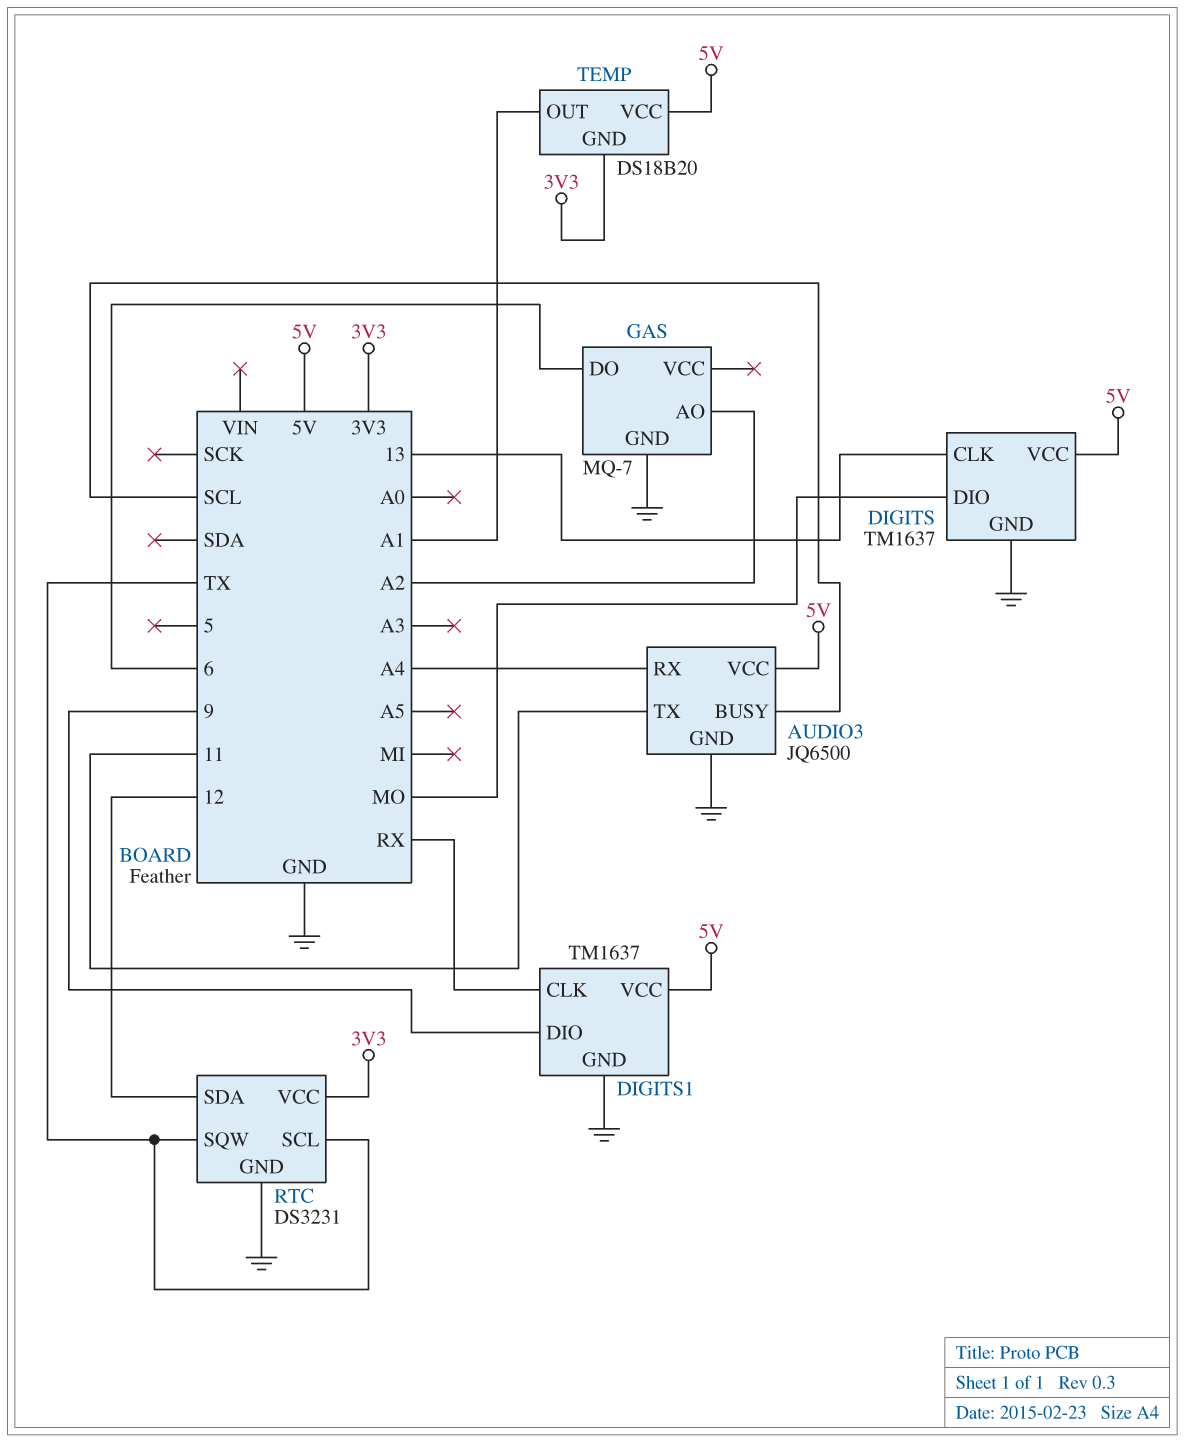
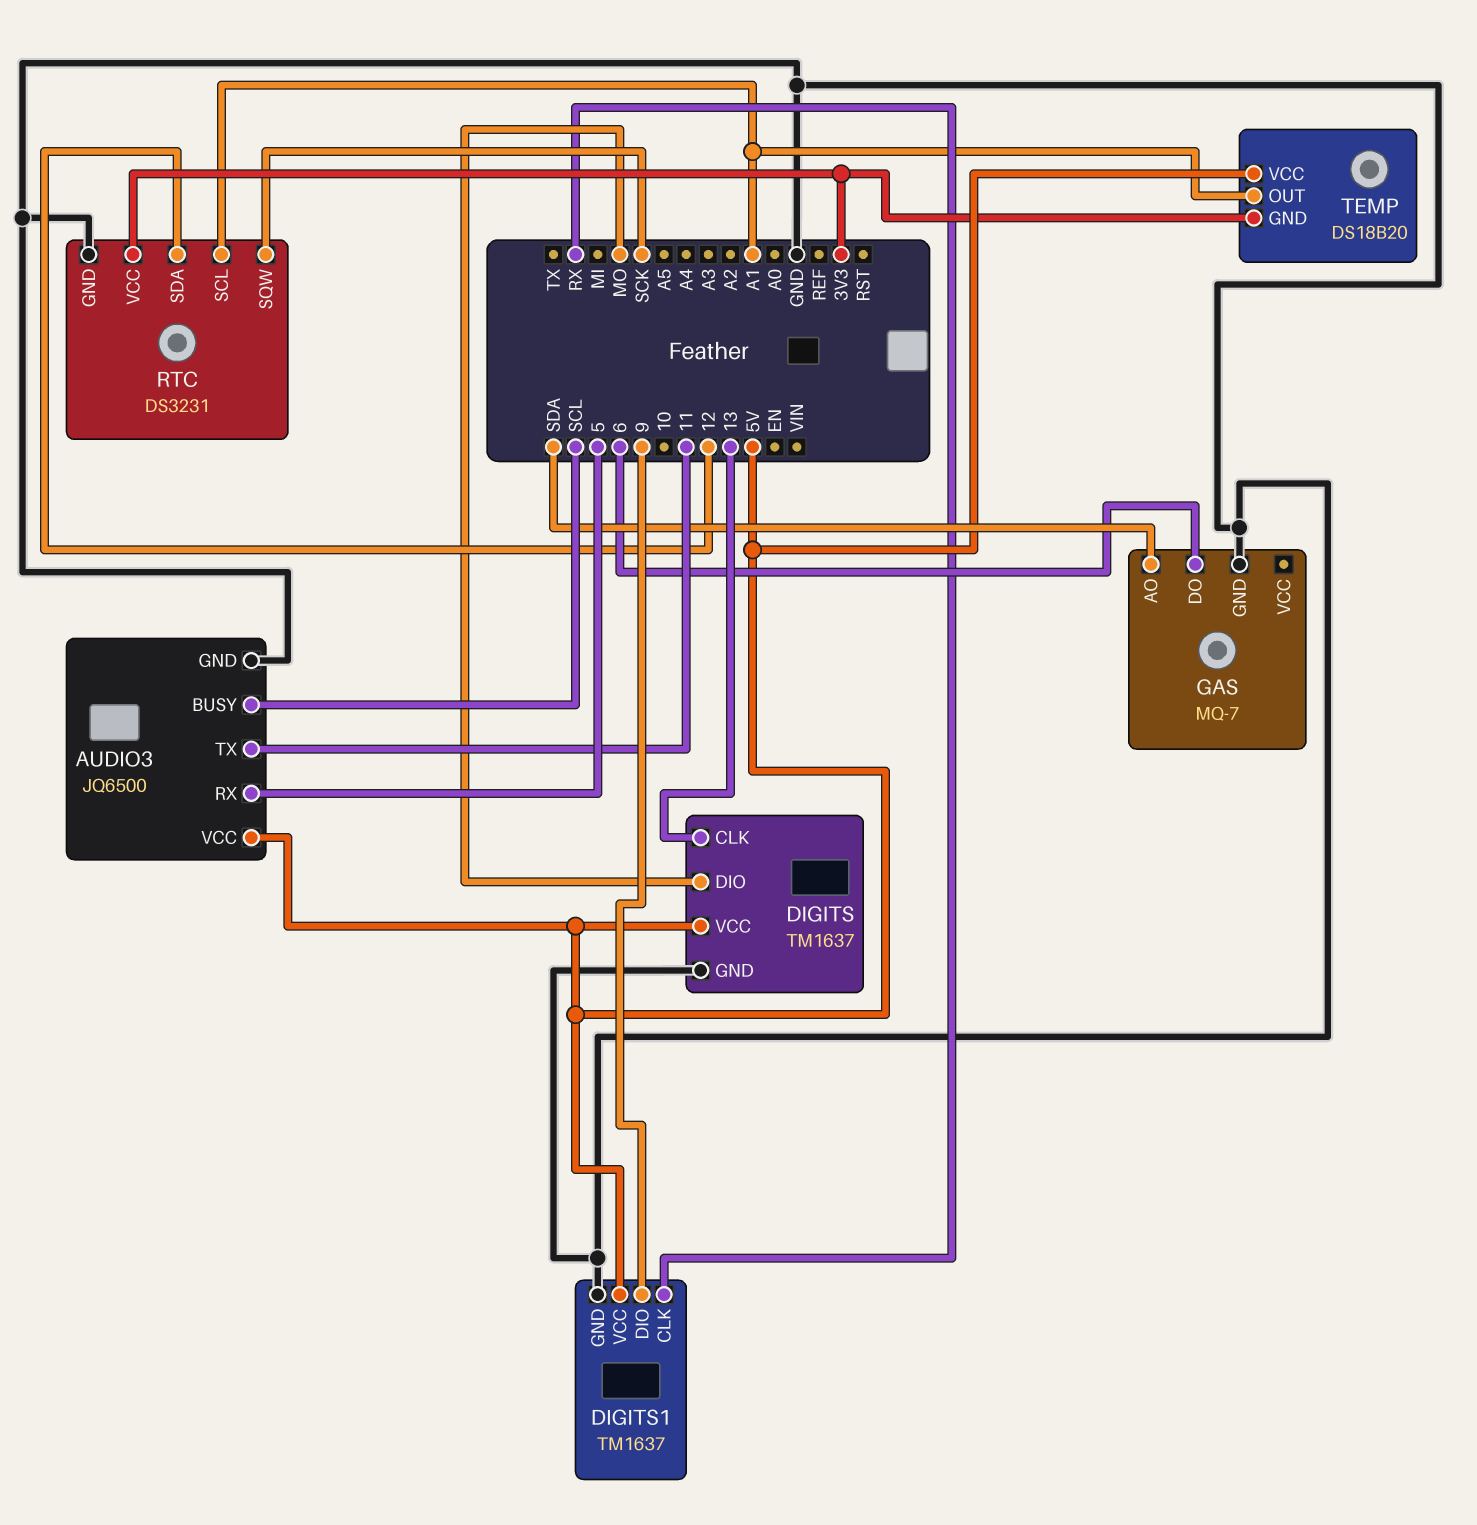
AUDIO3 pin RX: A4 -> 5
GAS pin AO: A2 -> SDA
RTC pin SCL: TX -> A1
RTC pin SQW: TX -> SCK

